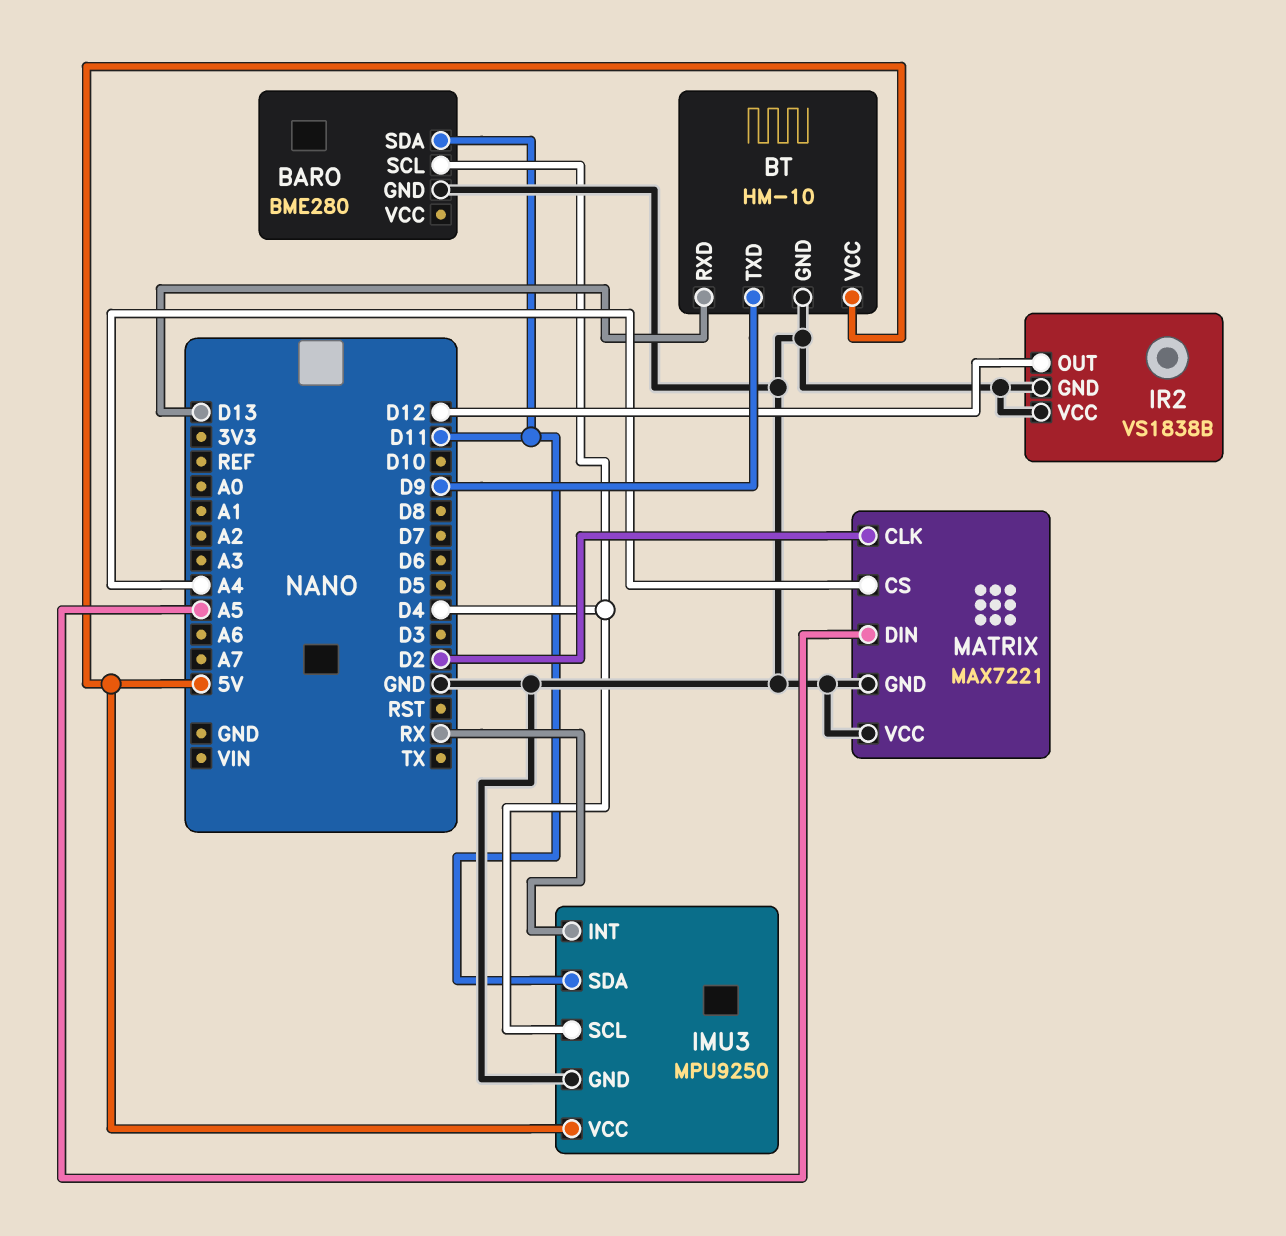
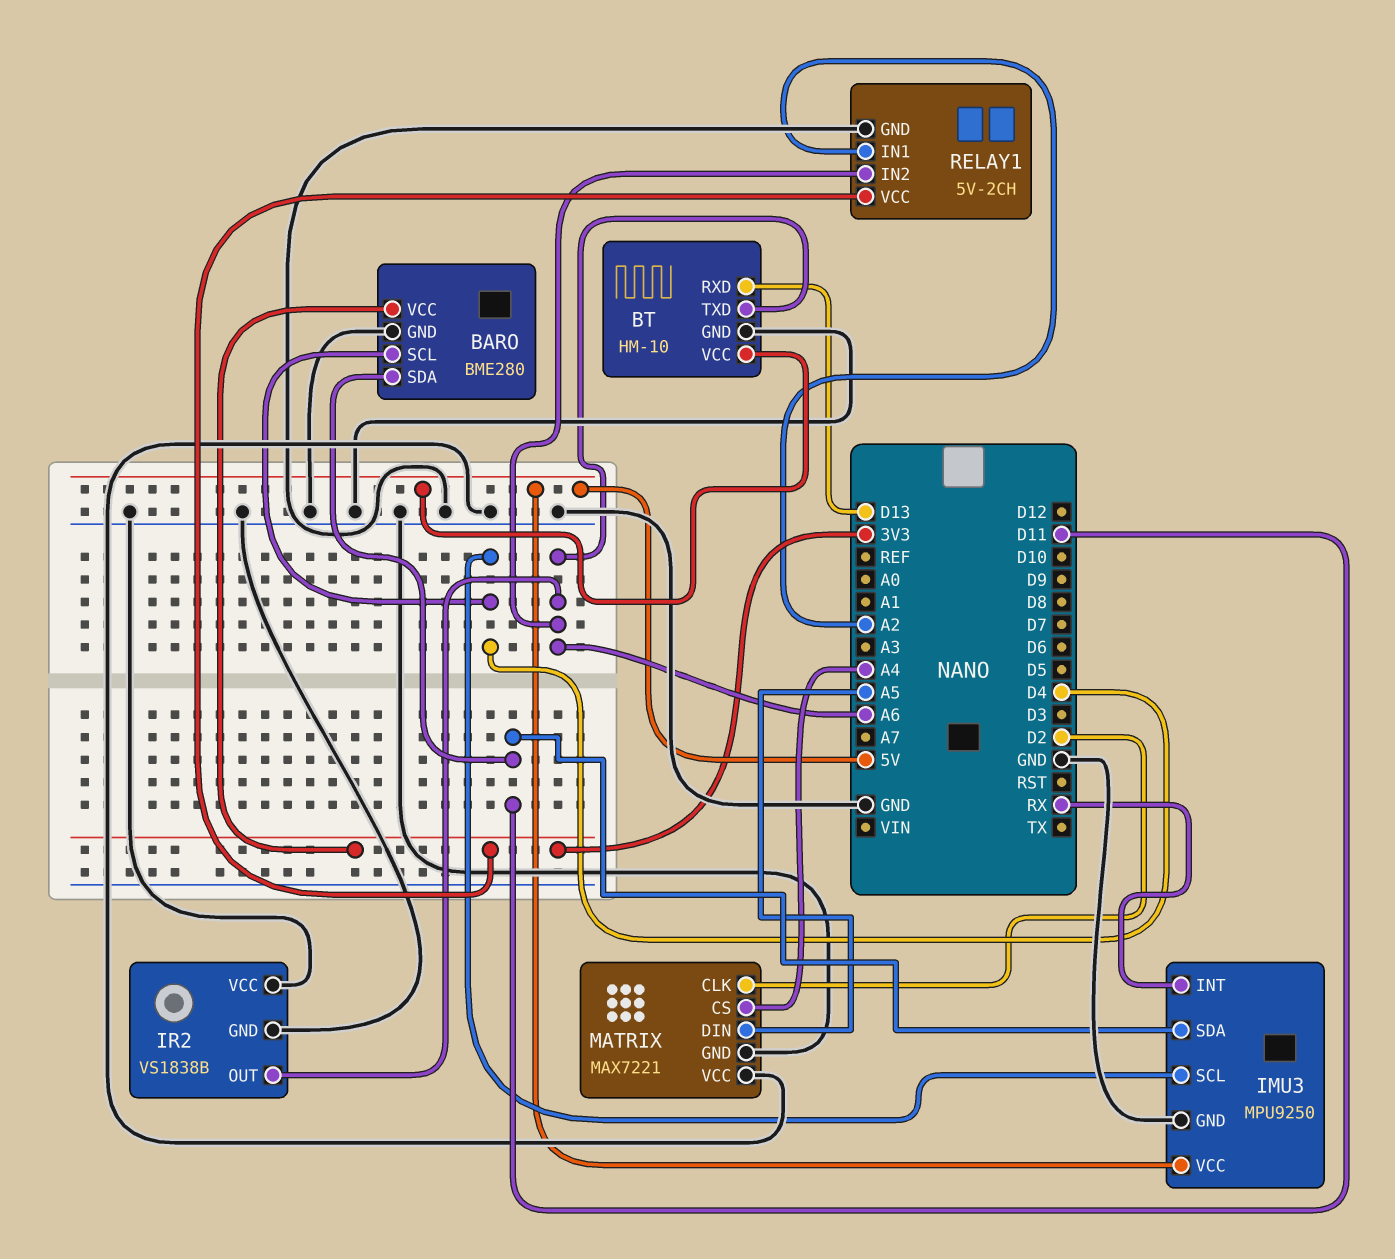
BARO pin VCC: none -> 3V3
BT pin TXD: D9 -> A6
IR2 pin OUT: D12 -> A6
RELAY1: none -> 5V-2CH
RELAY1 pin GND: none -> GND
RELAY1 pin IN1: none -> A2
RELAY1 pin IN2: none -> A6
RELAY1 pin VCC: none -> 3V3

